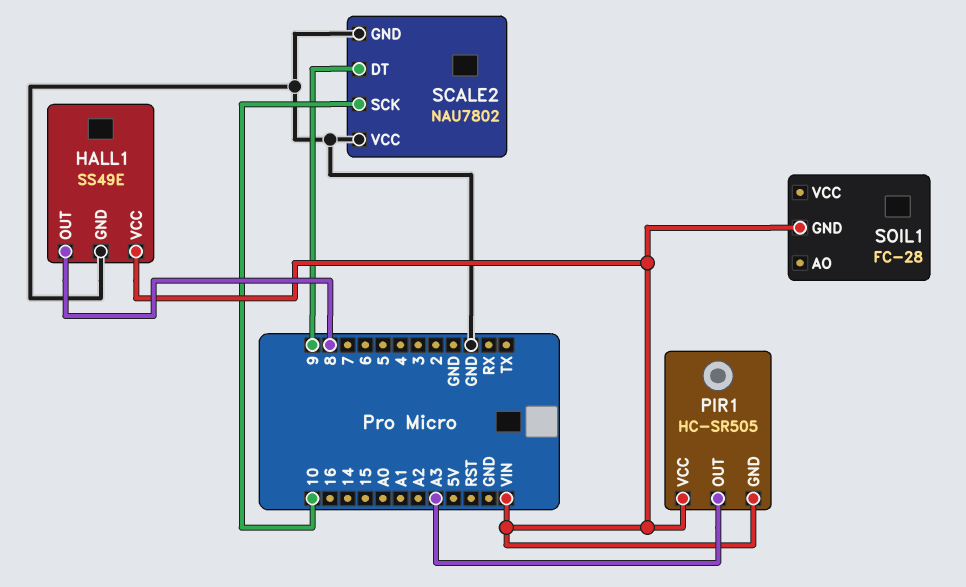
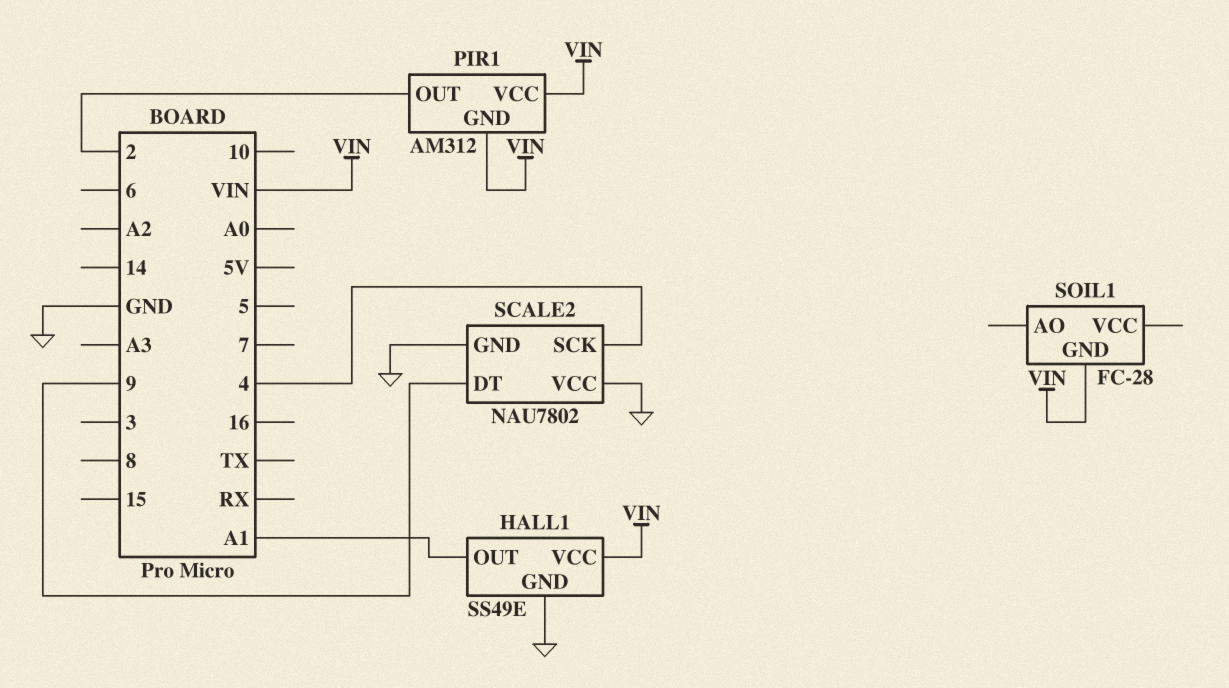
HALL1 pin OUT: 8 -> A1
PIR1: HC-SR505 -> AM312
PIR1 pin OUT: A3 -> 2
SCALE2 pin SCK: 10 -> 4

